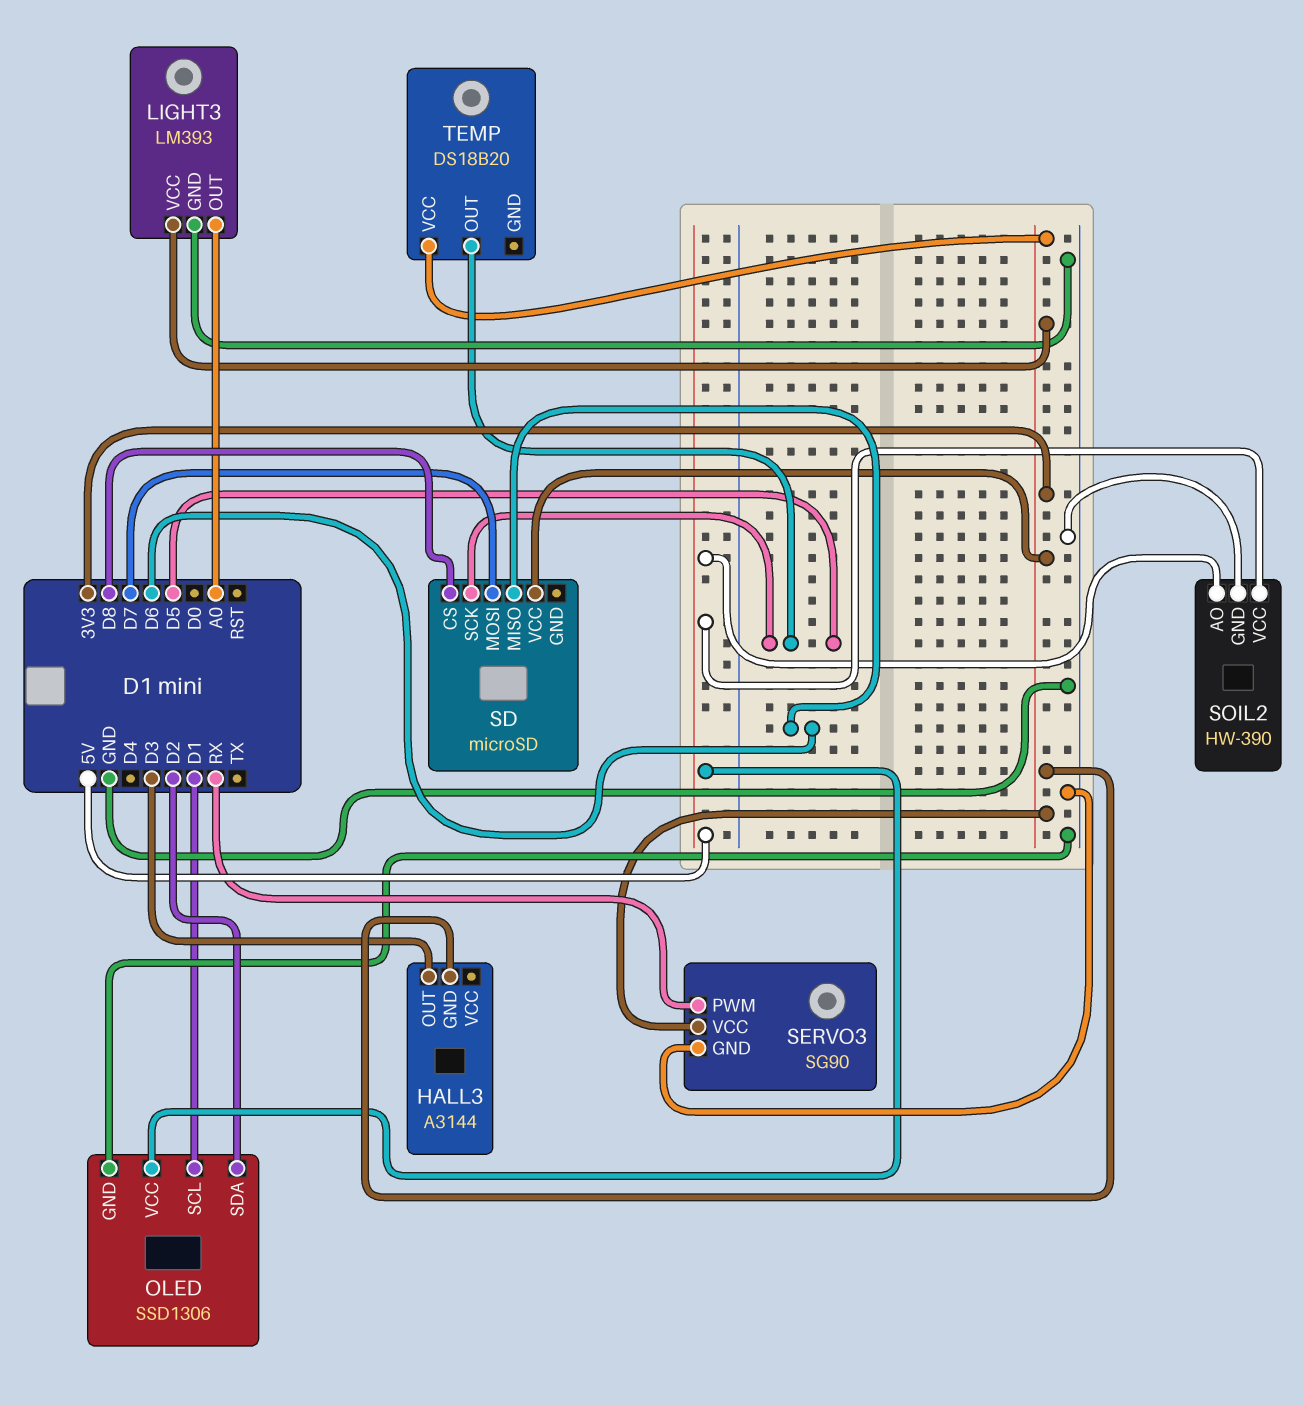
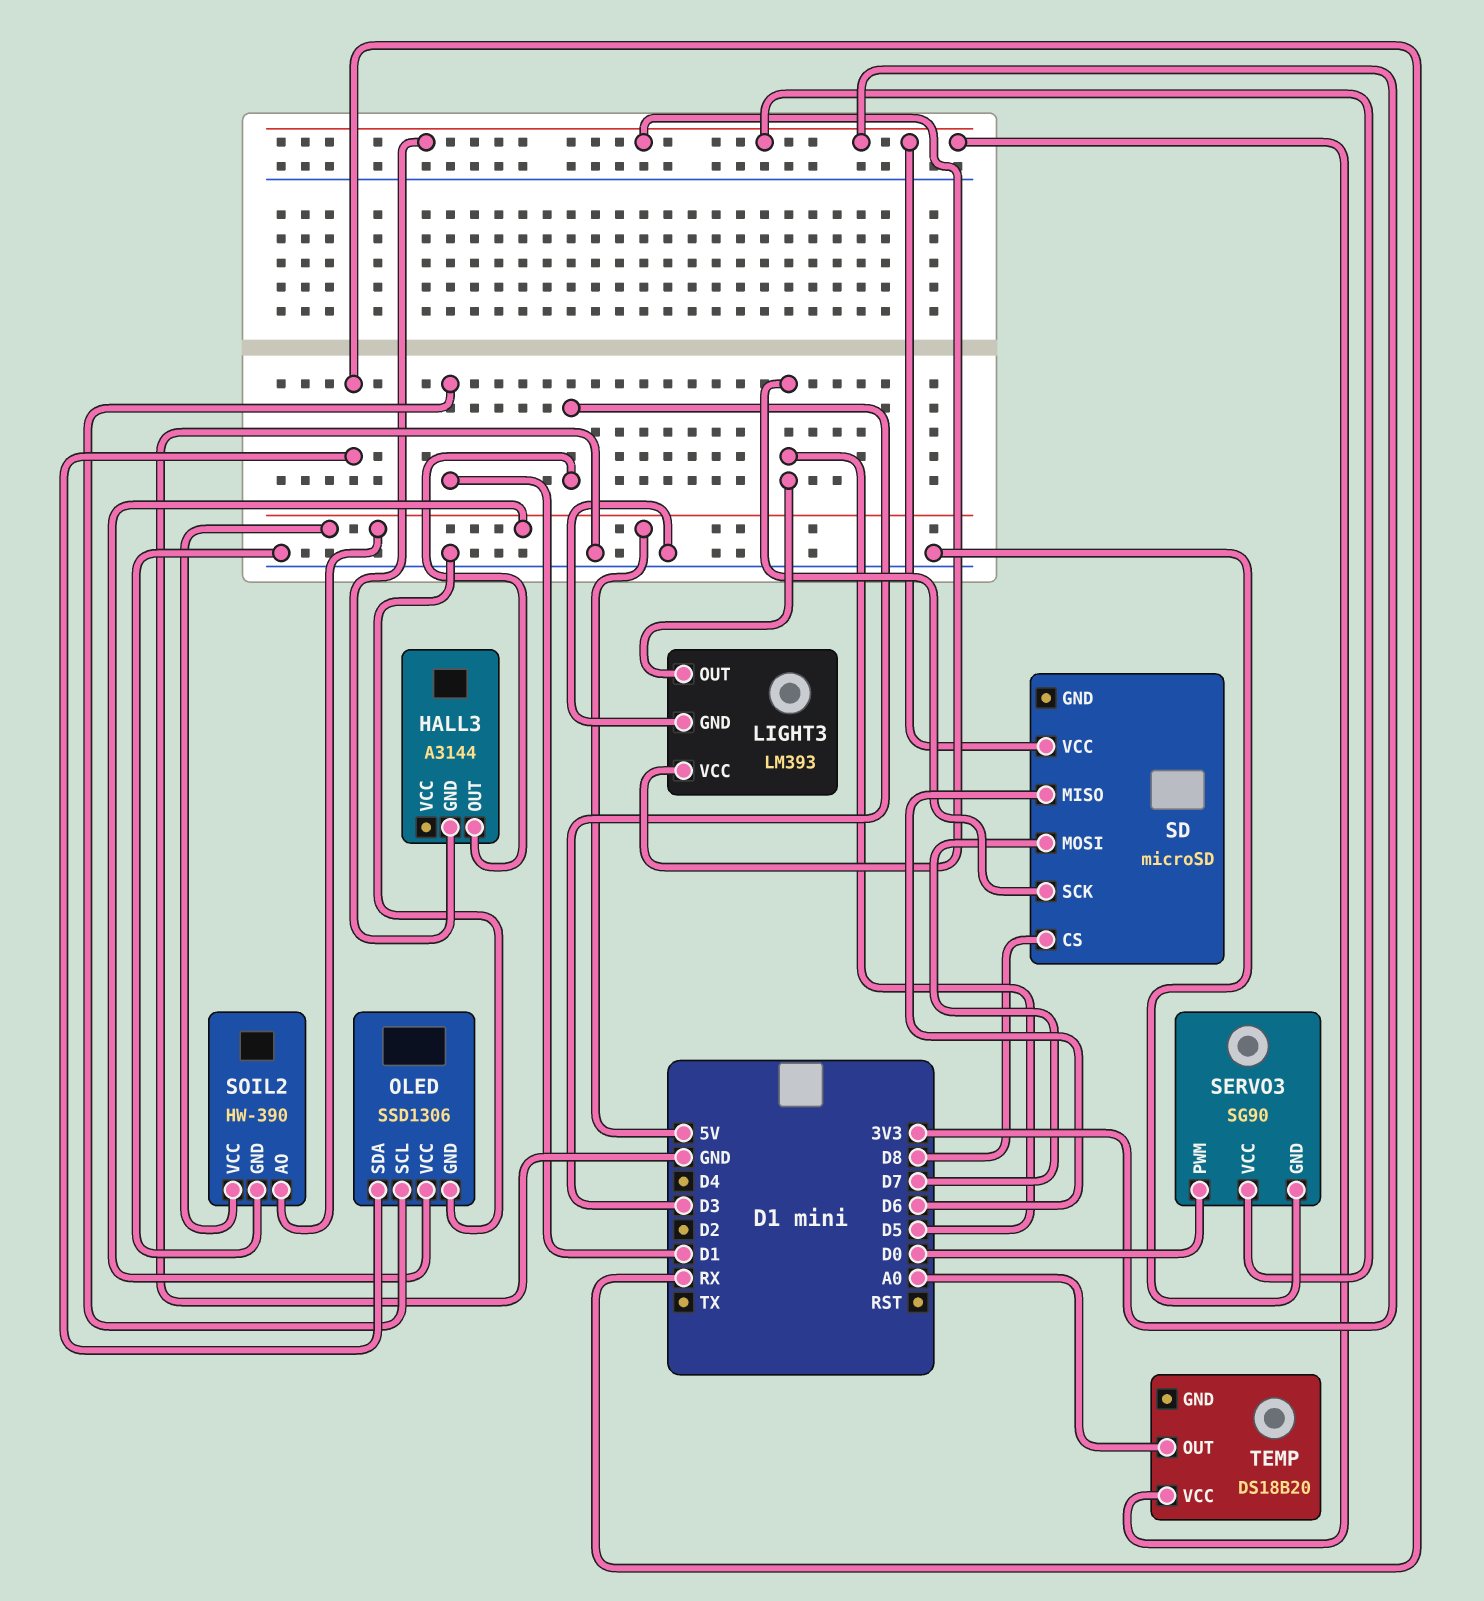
LIGHT3 pin OUT: A0 -> D5
OLED pin SDA: D2 -> RX
SERVO3 pin PWM: RX -> D0
TEMP pin OUT: D5 -> A0

